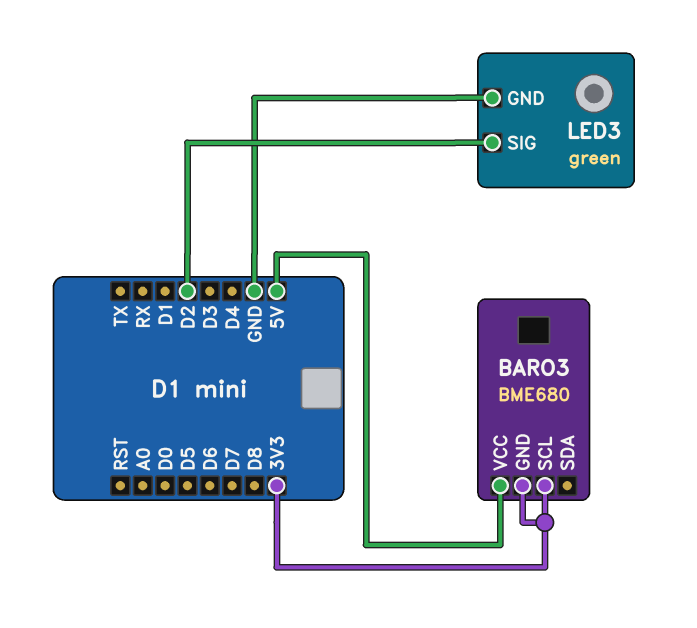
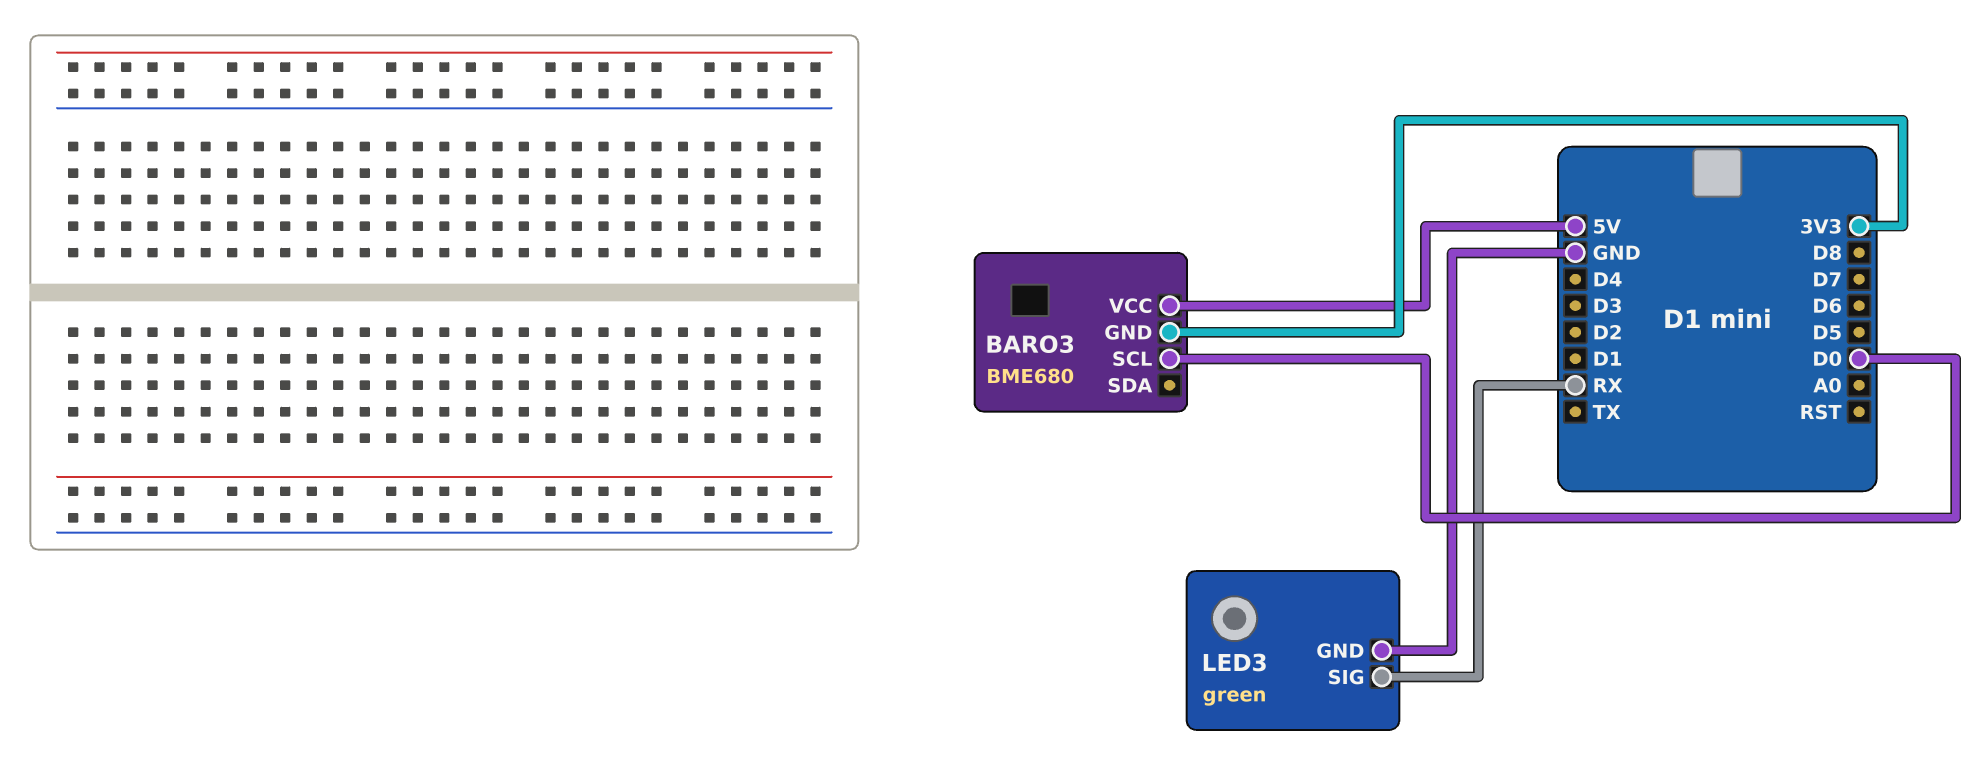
BARO3 pin SCL: 3V3 -> D0
LED3 pin SIG: D2 -> RX

